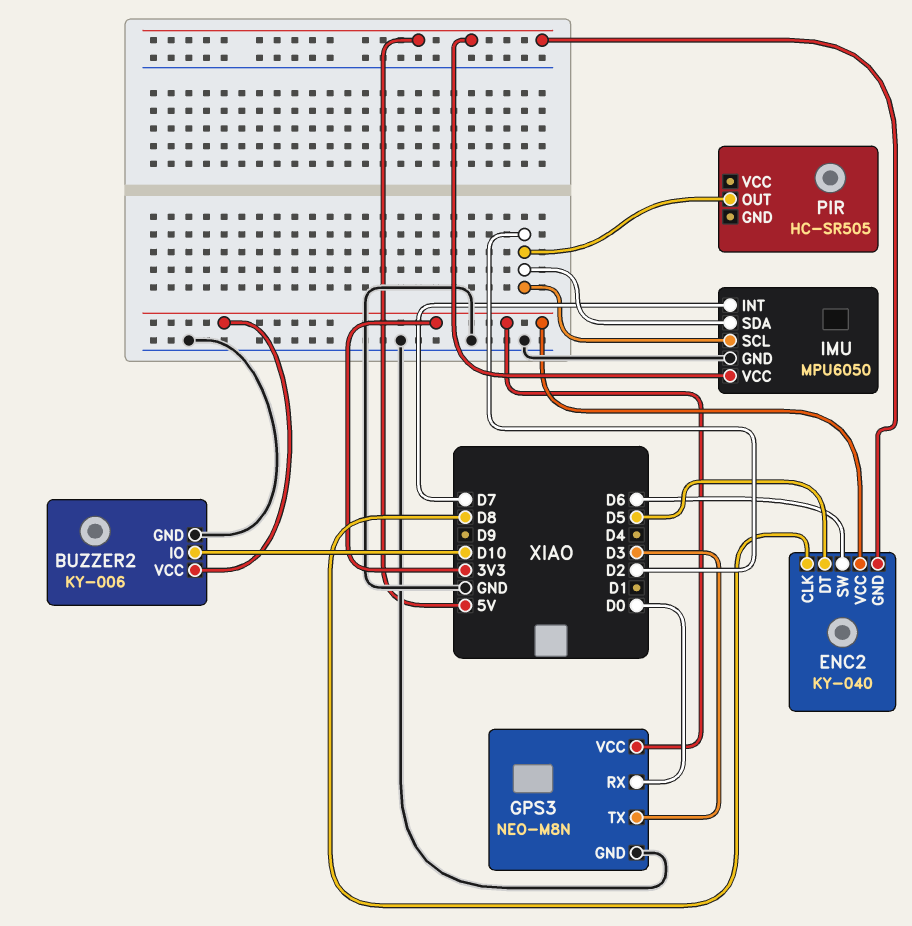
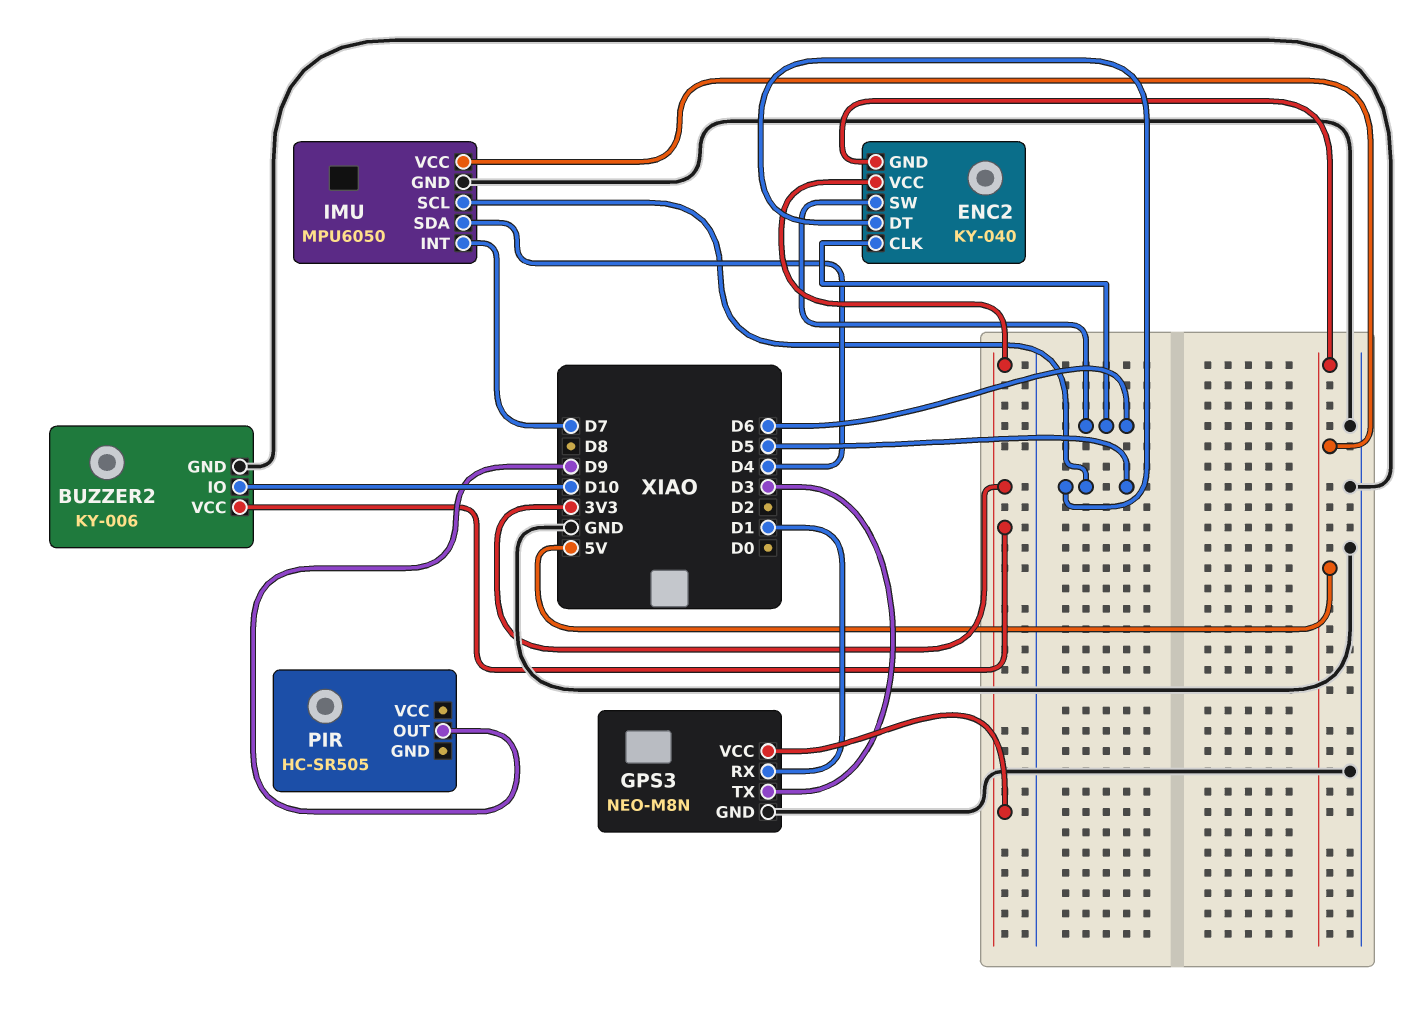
ENC2 pin CLK: D8 -> D6
GPS3 pin RX: D0 -> D1
IMU pin SCL: D2 -> D5
IMU pin SDA: D2 -> D4
PIR pin OUT: D2 -> D9

